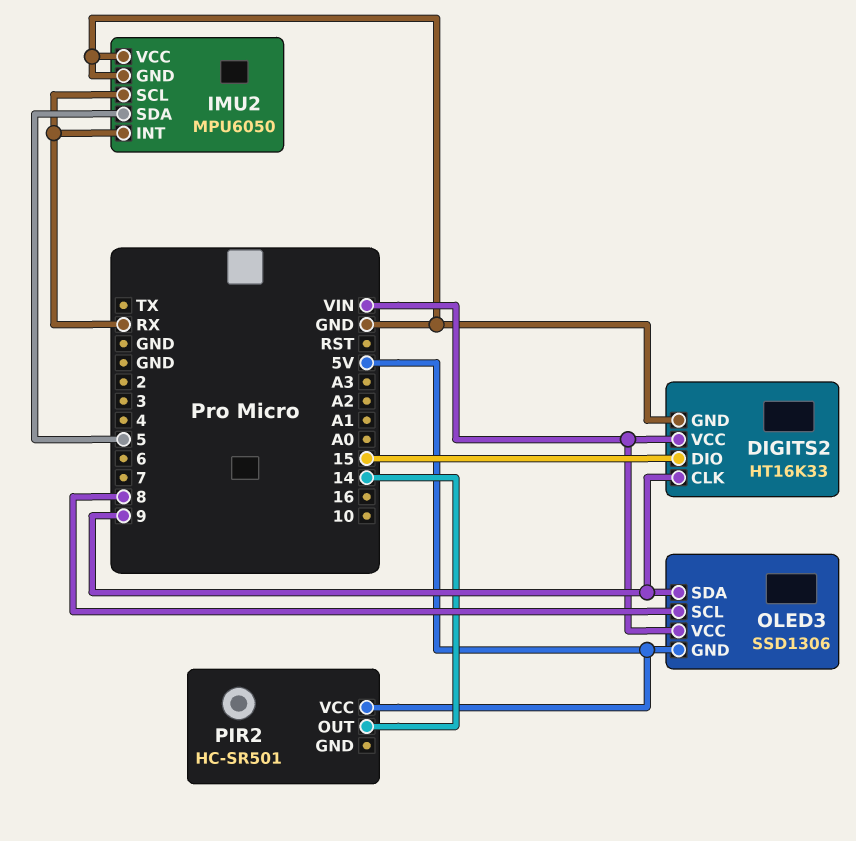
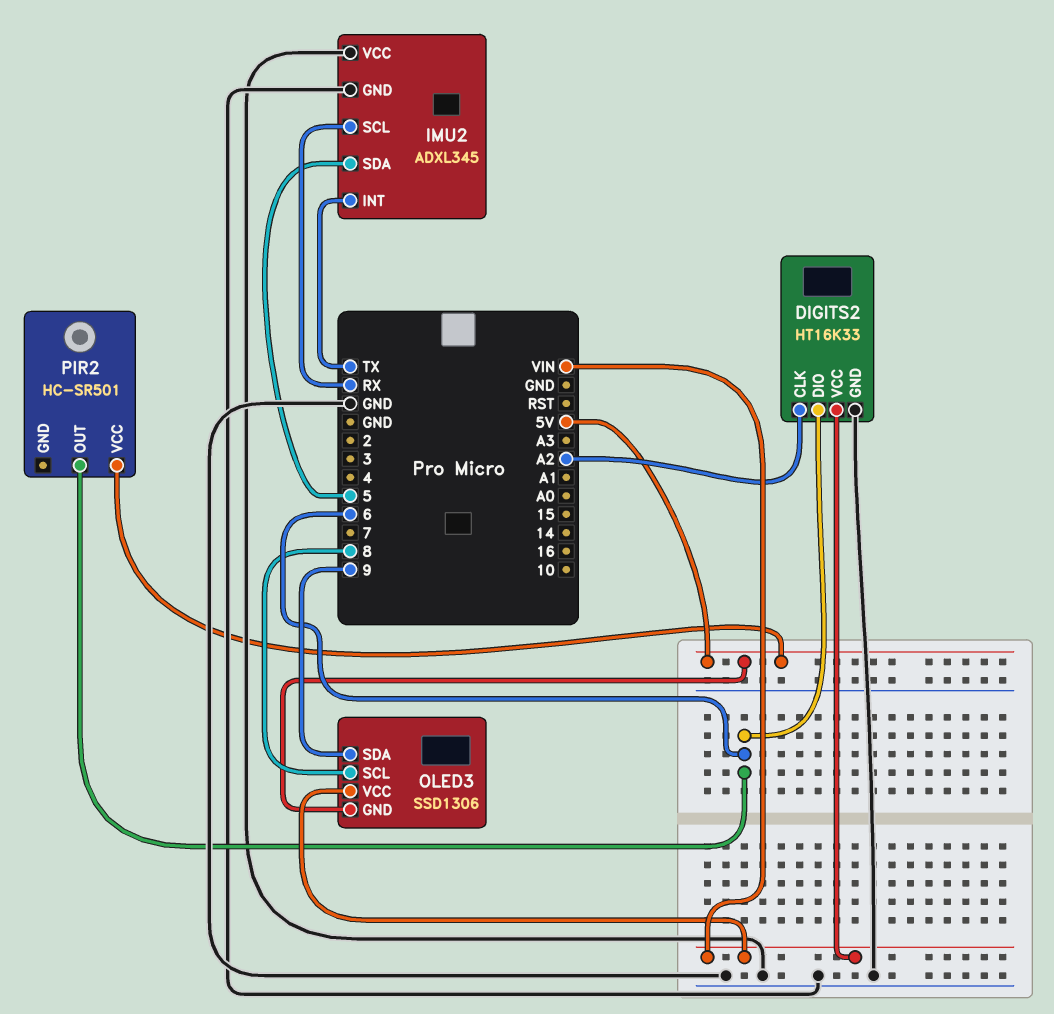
DIGITS2 pin CLK: 9 -> A2
DIGITS2 pin DIO: 15 -> 6
IMU2: MPU6050 -> ADXL345
IMU2 pin INT: RX -> TX
PIR2 pin OUT: 14 -> 6

